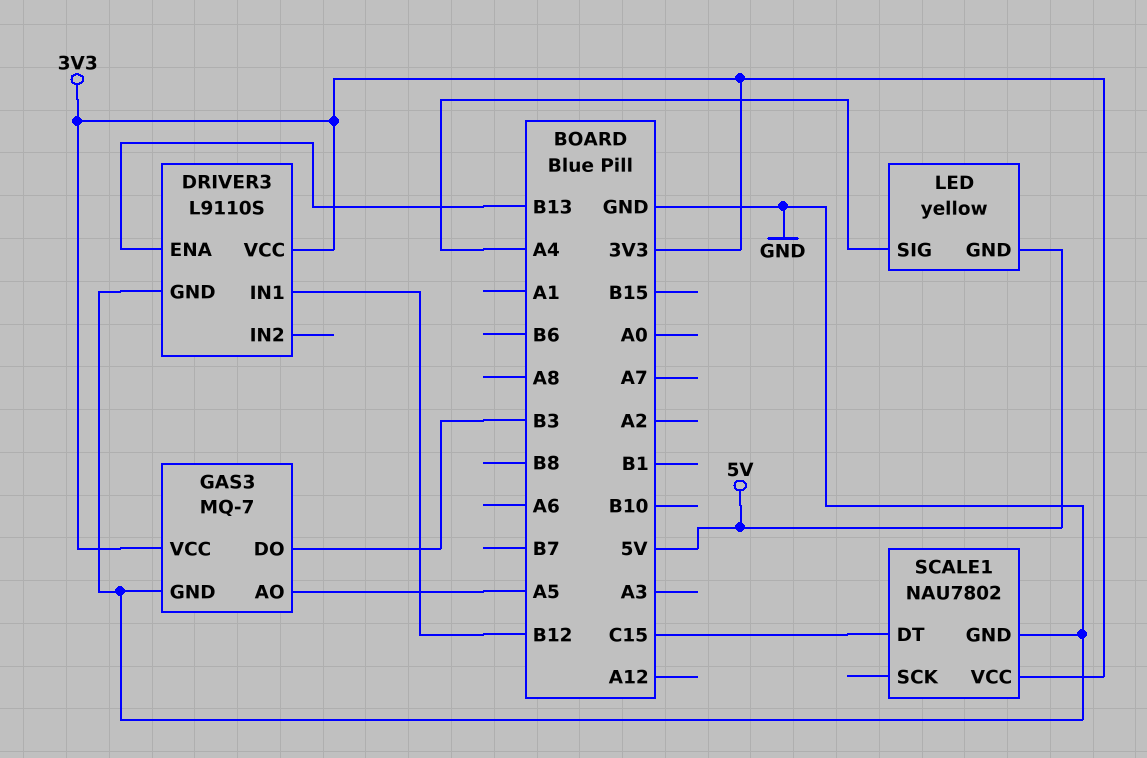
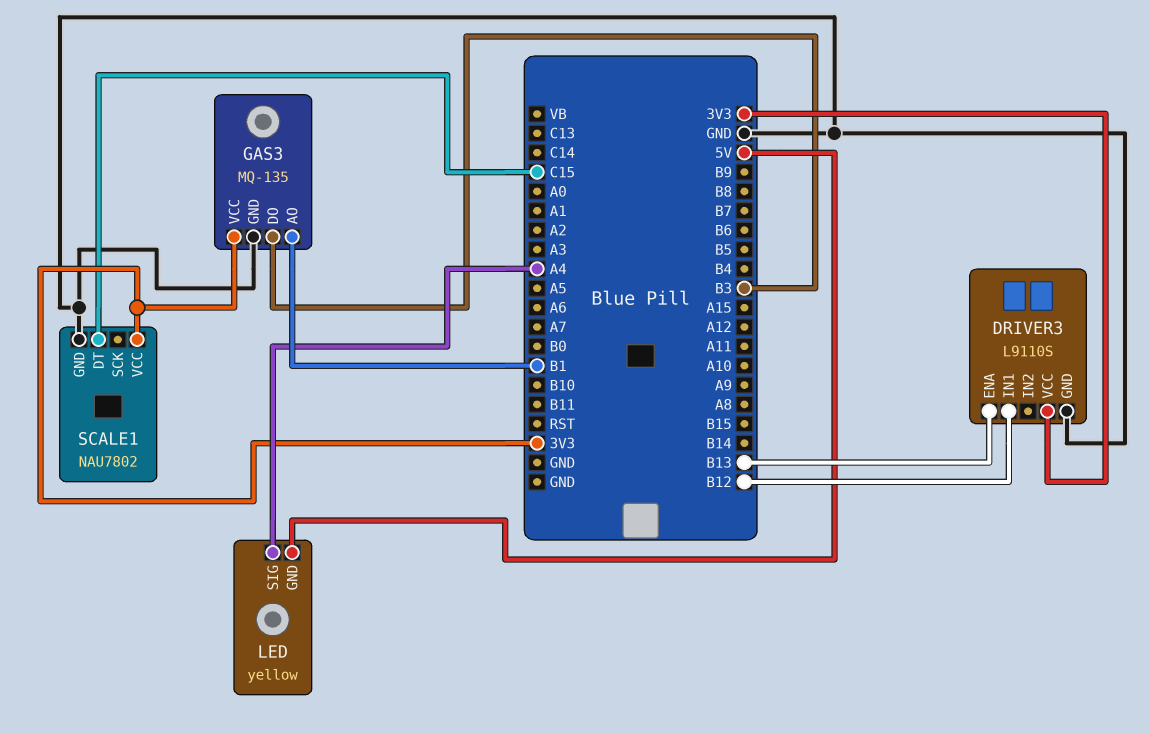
GAS3: MQ-7 -> MQ-135
GAS3 pin AO: A5 -> B1

